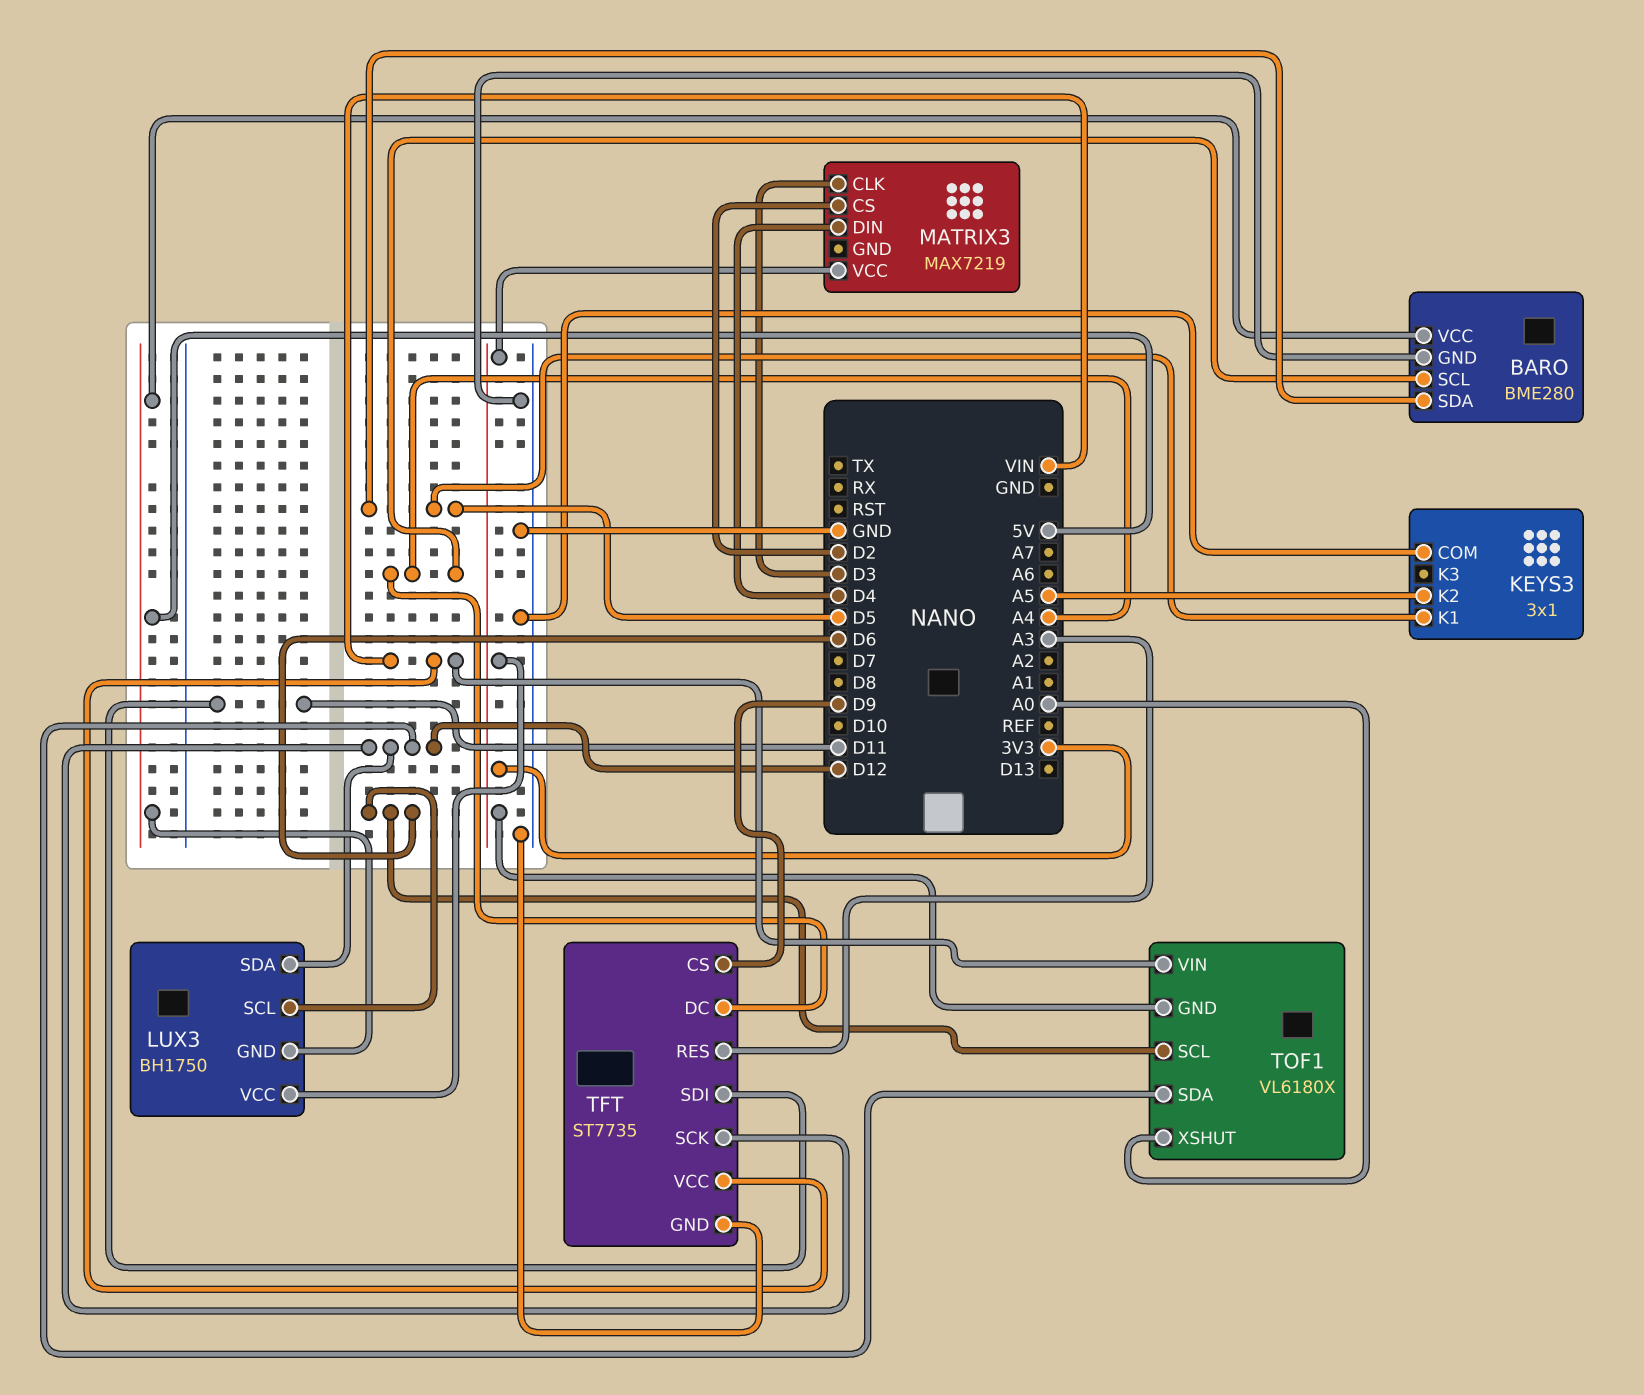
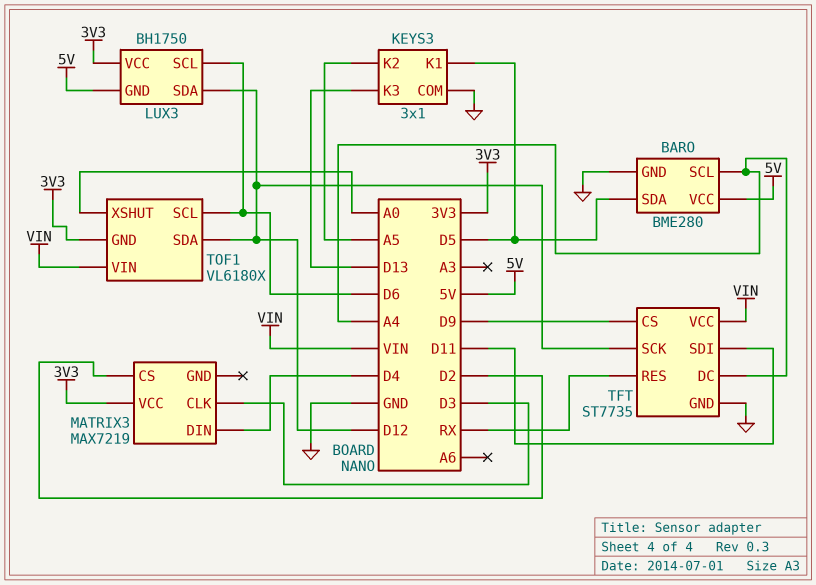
KEYS3 pin K3: none -> D13
TFT pin RES: A3 -> RX

